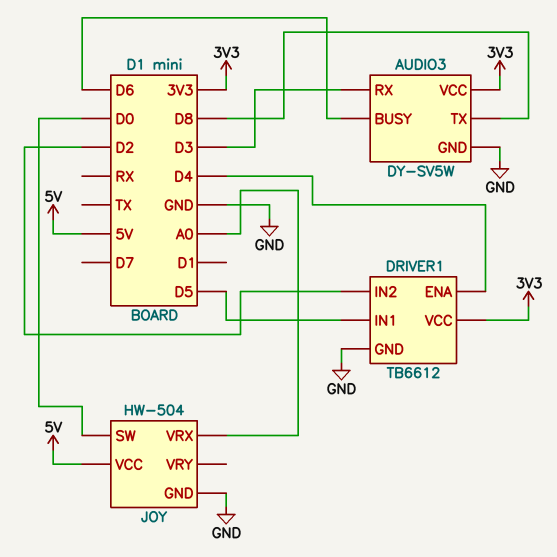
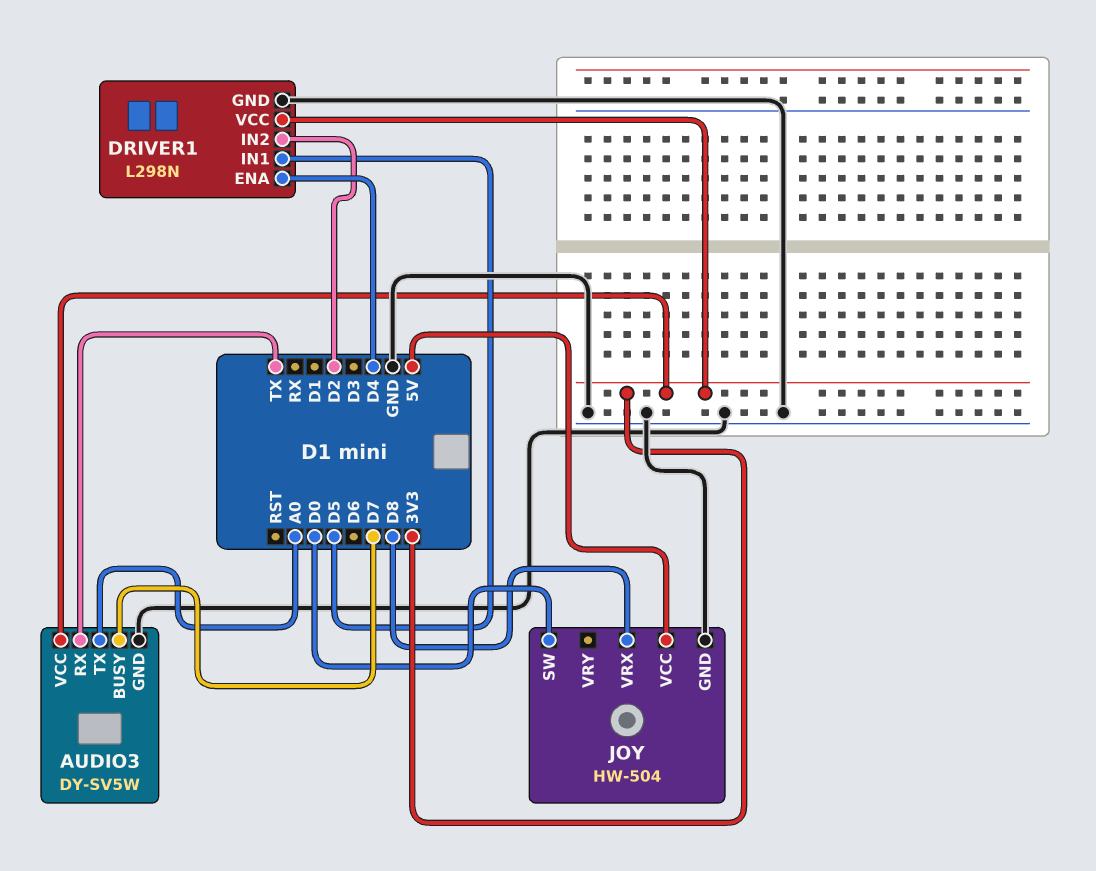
AUDIO3 pin BUSY: D6 -> D7
AUDIO3 pin RX: D3 -> TX
AUDIO3 pin TX: D8 -> A0
DRIVER1: TB6612 -> L298N
JOY pin VRX: A0 -> D8

